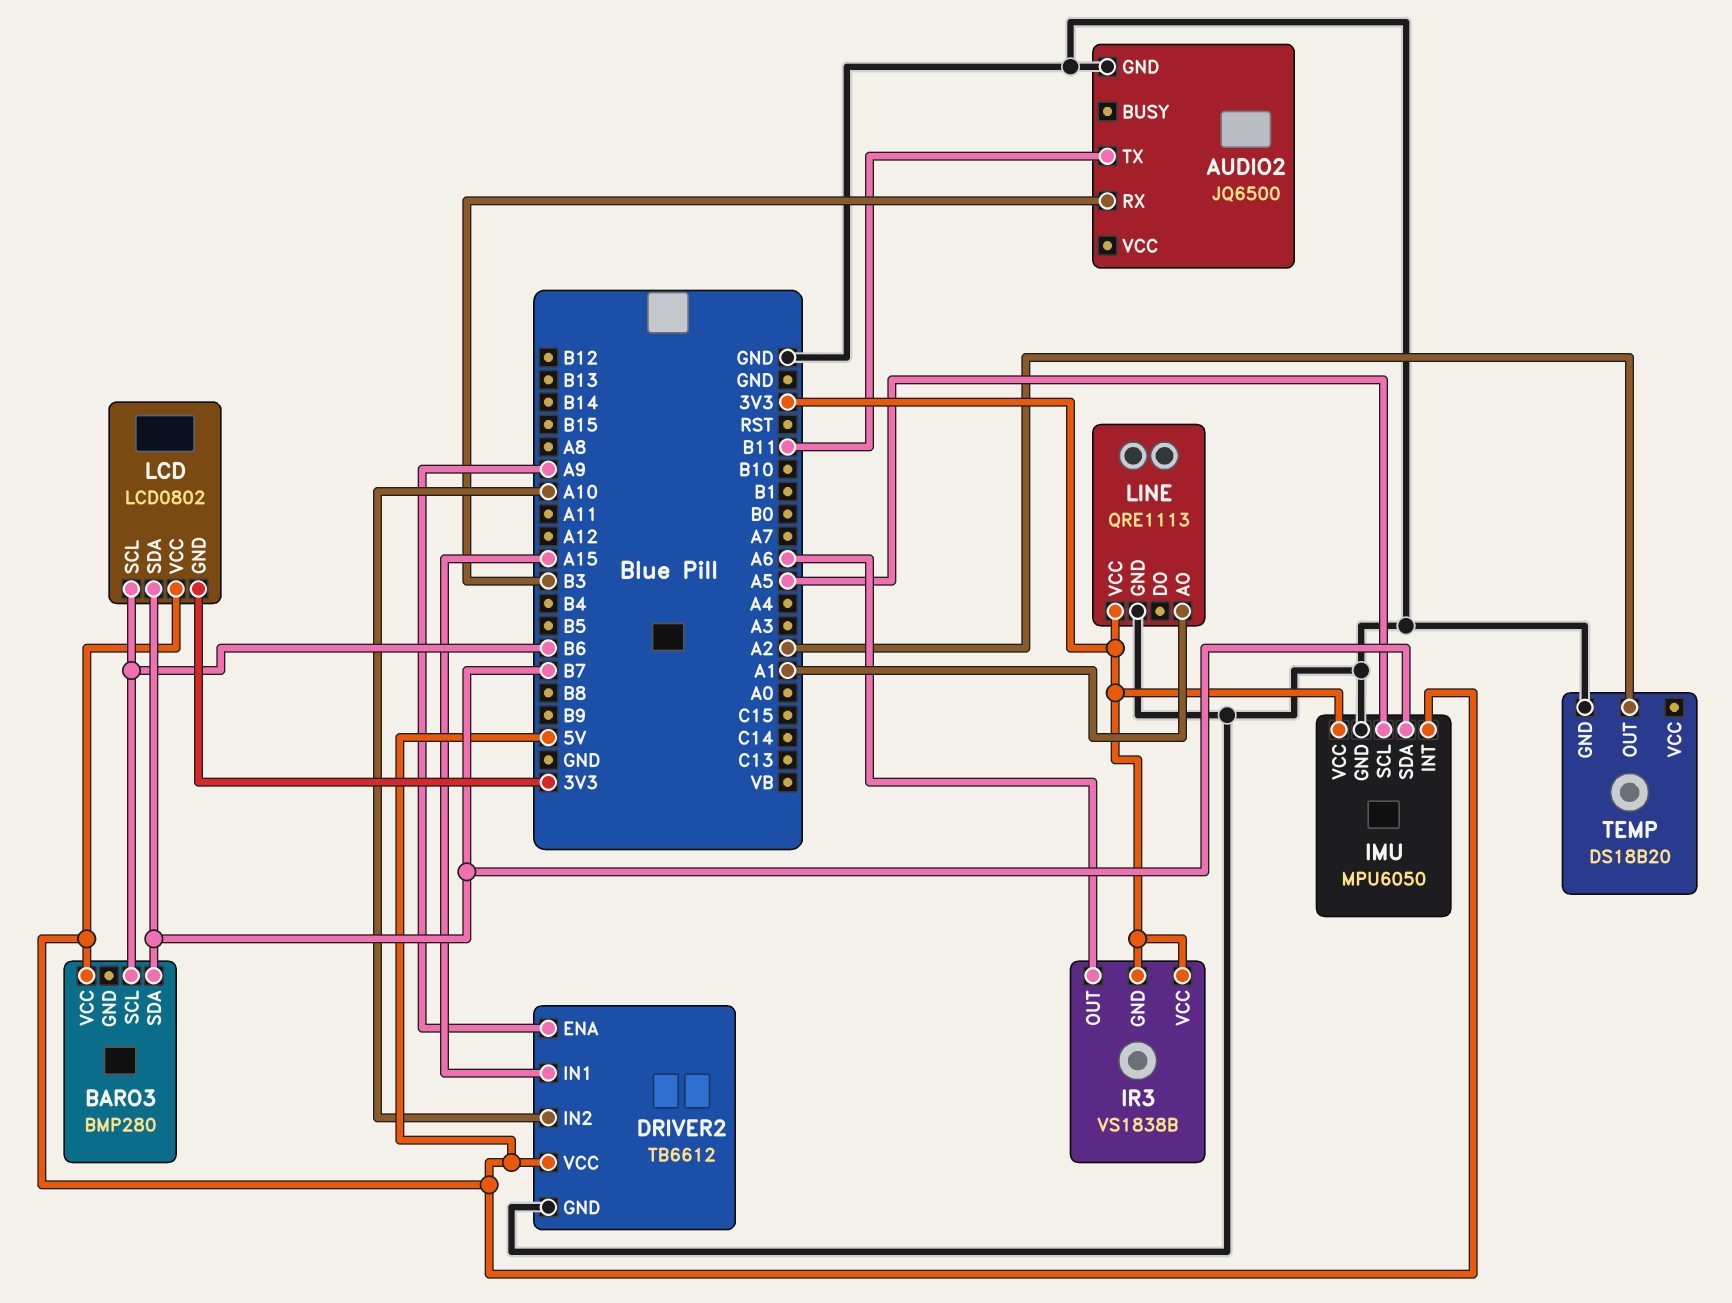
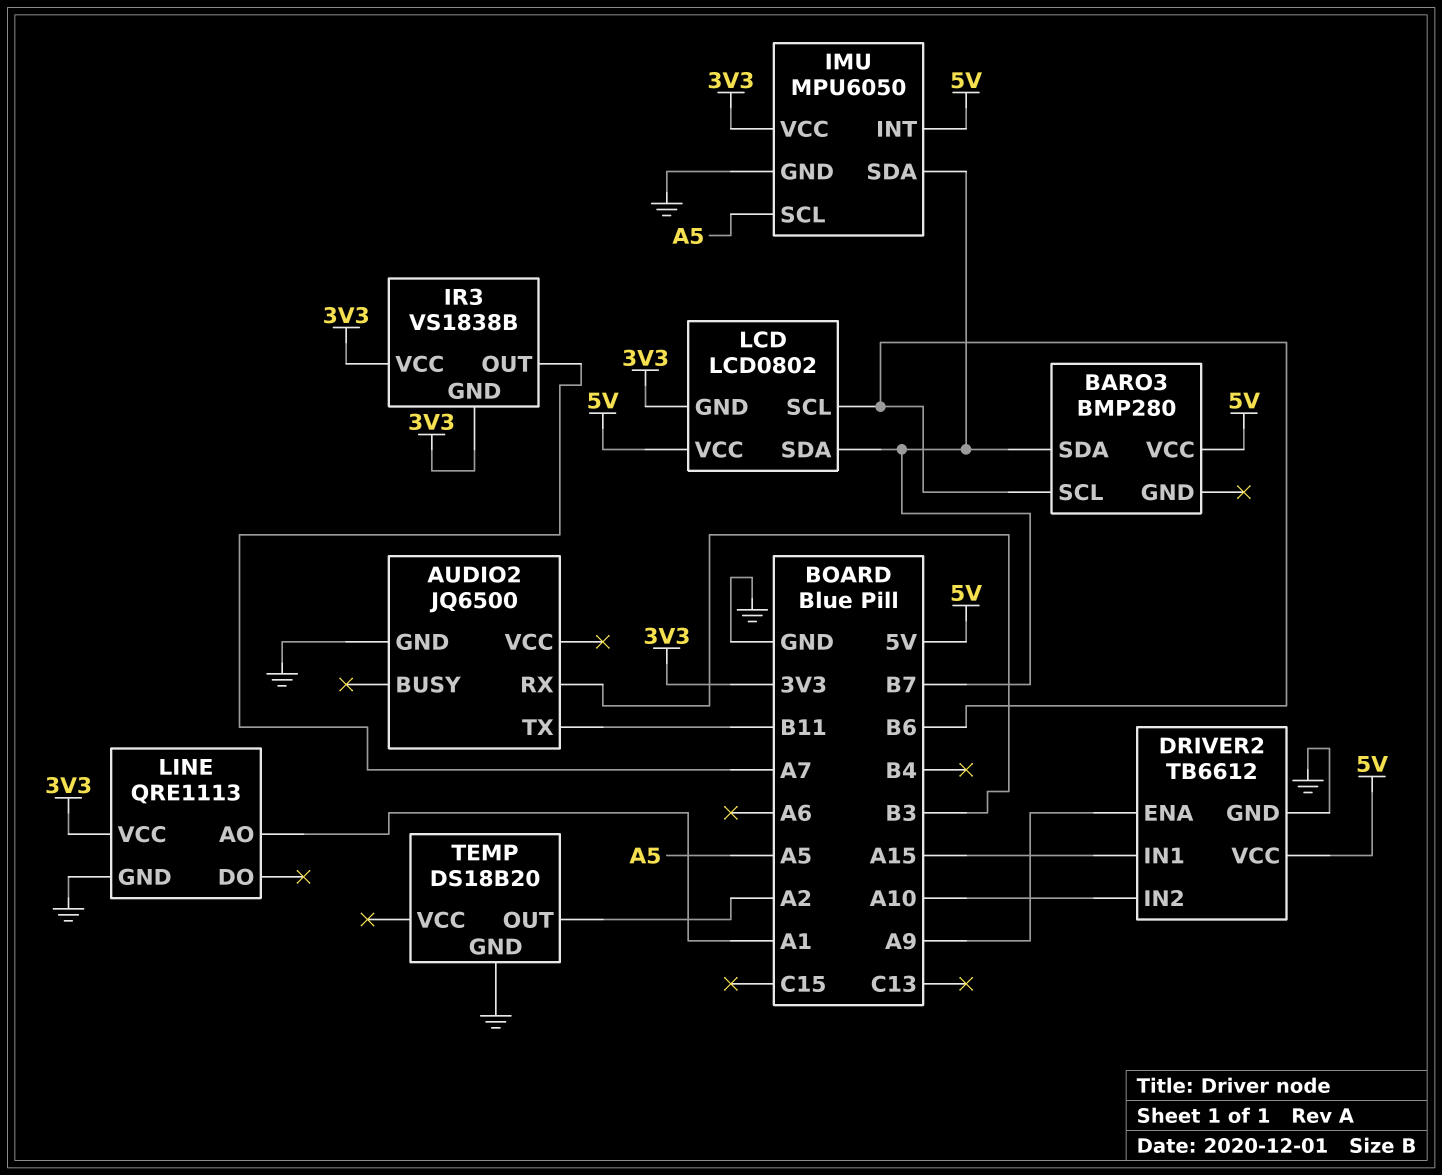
IR3 pin OUT: A6 -> A7

